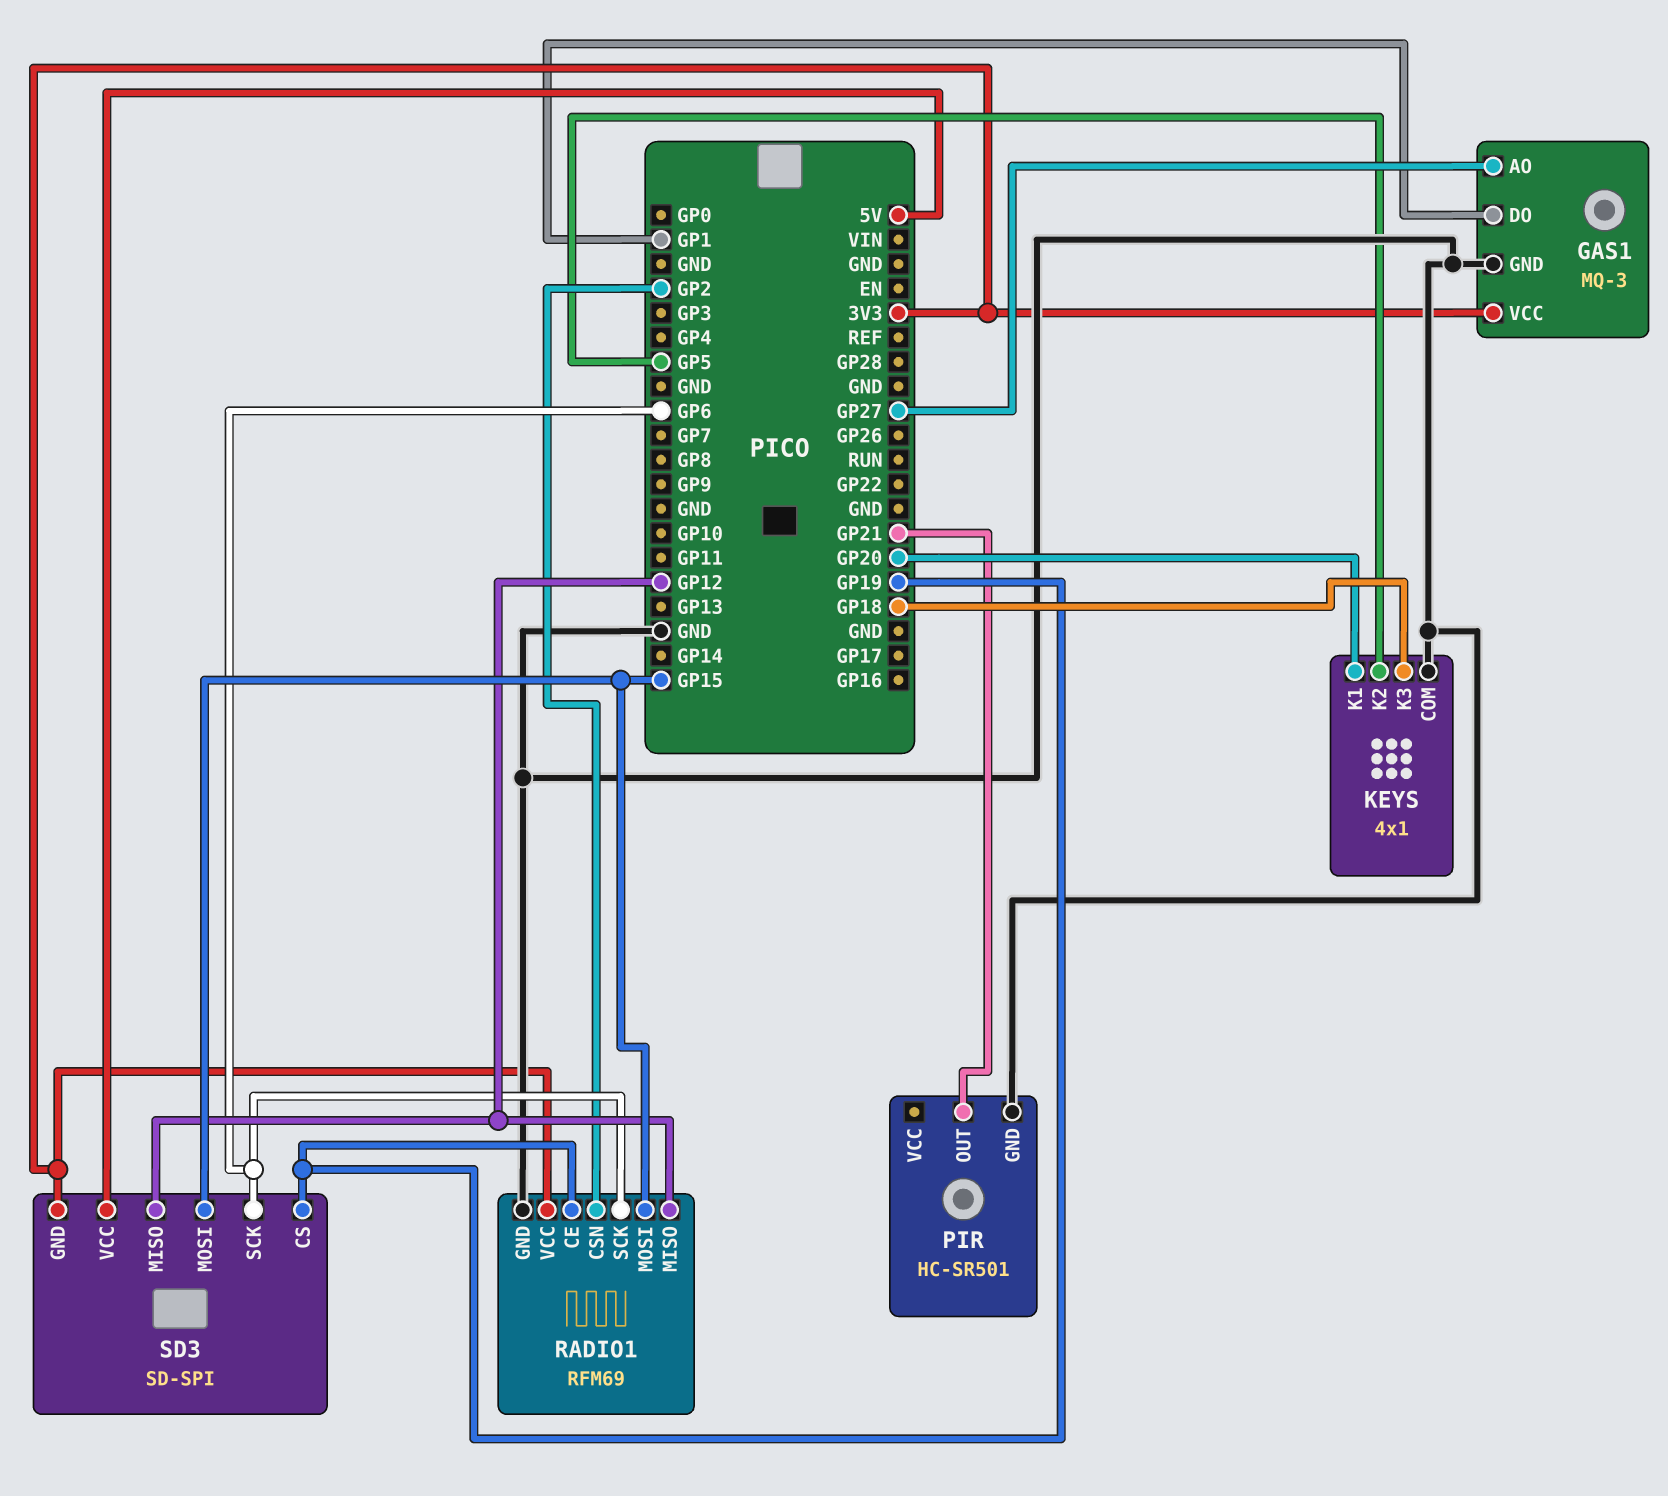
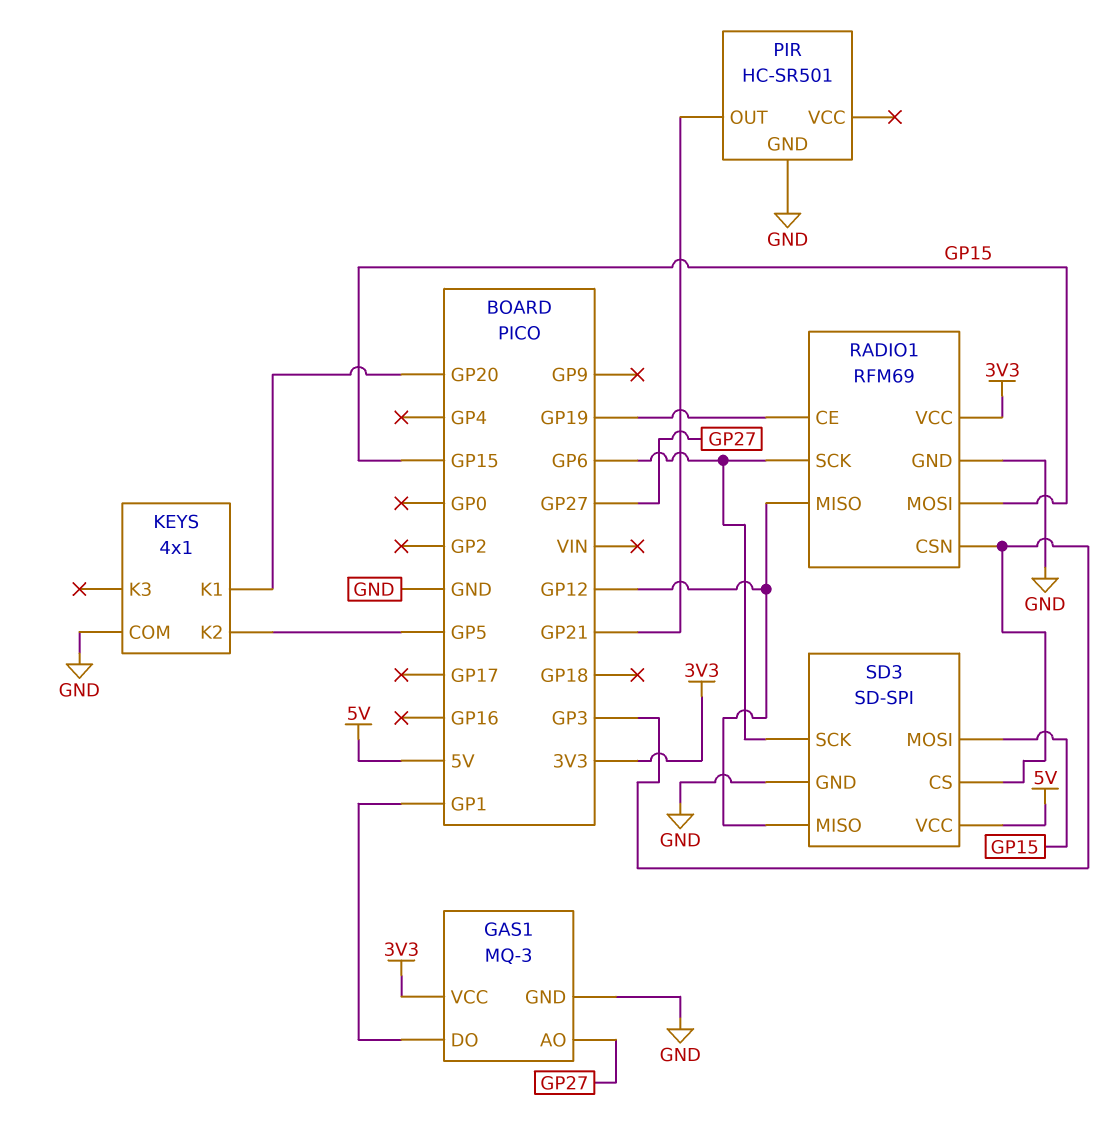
KEYS pin K3: GP18 -> none
RADIO1 pin CSN: GP2 -> GP3
SD3 pin CS: GP19 -> GP3
SD3 pin GND: 3V3 -> GND

